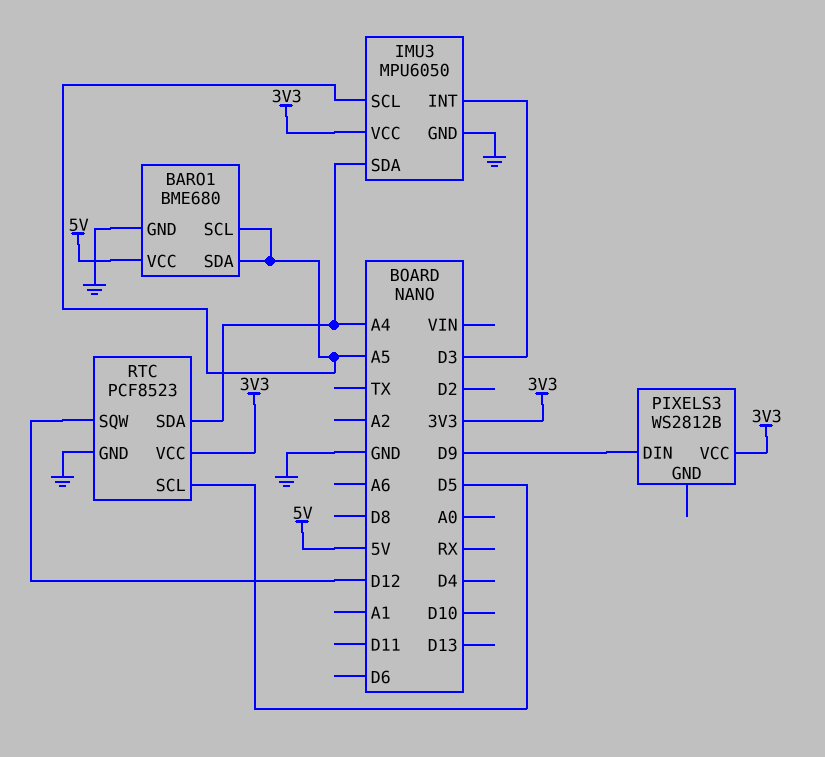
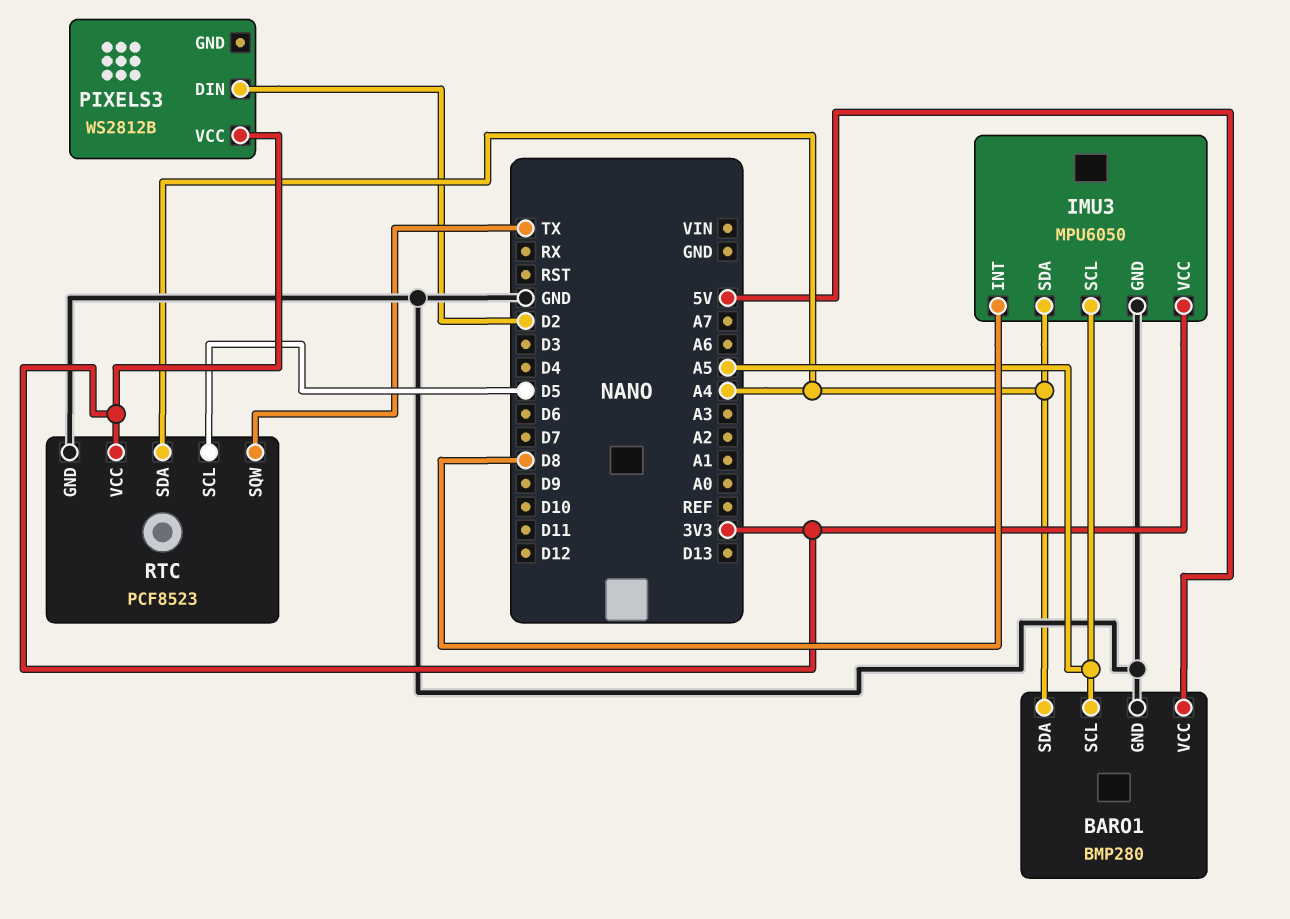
BARO1: BME680 -> BMP280
BARO1 pin SDA: A5 -> A4
IMU3 pin INT: D3 -> D8
PIXELS3 pin DIN: D9 -> D2
RTC pin SQW: D12 -> TX

